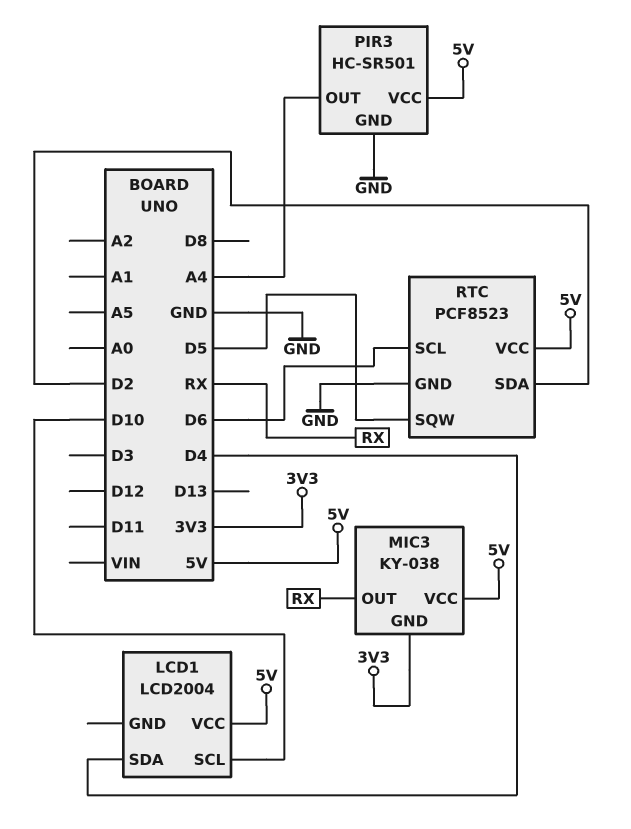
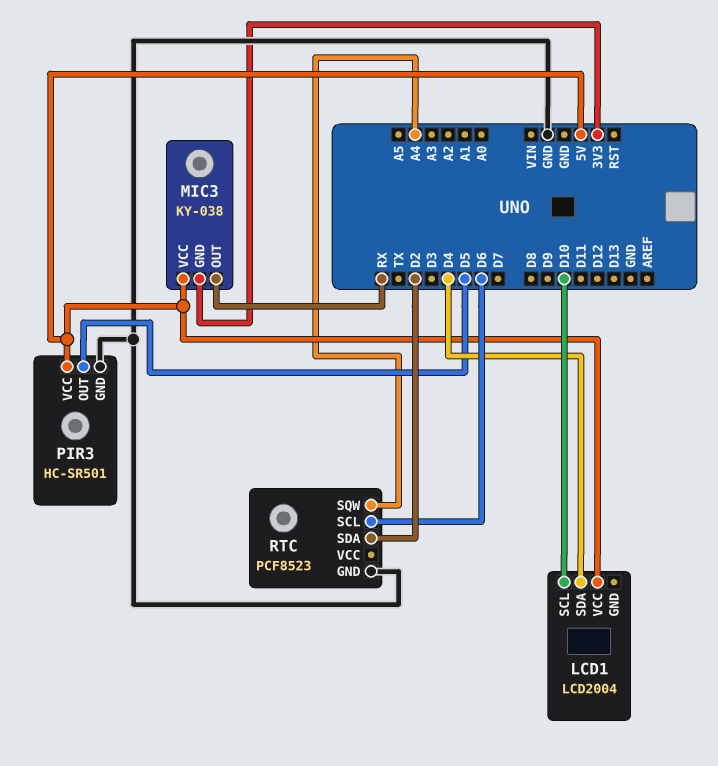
PIR3 pin OUT: A4 -> D5
RTC pin SQW: D5 -> A4
RTC pin VCC: 5V -> none

